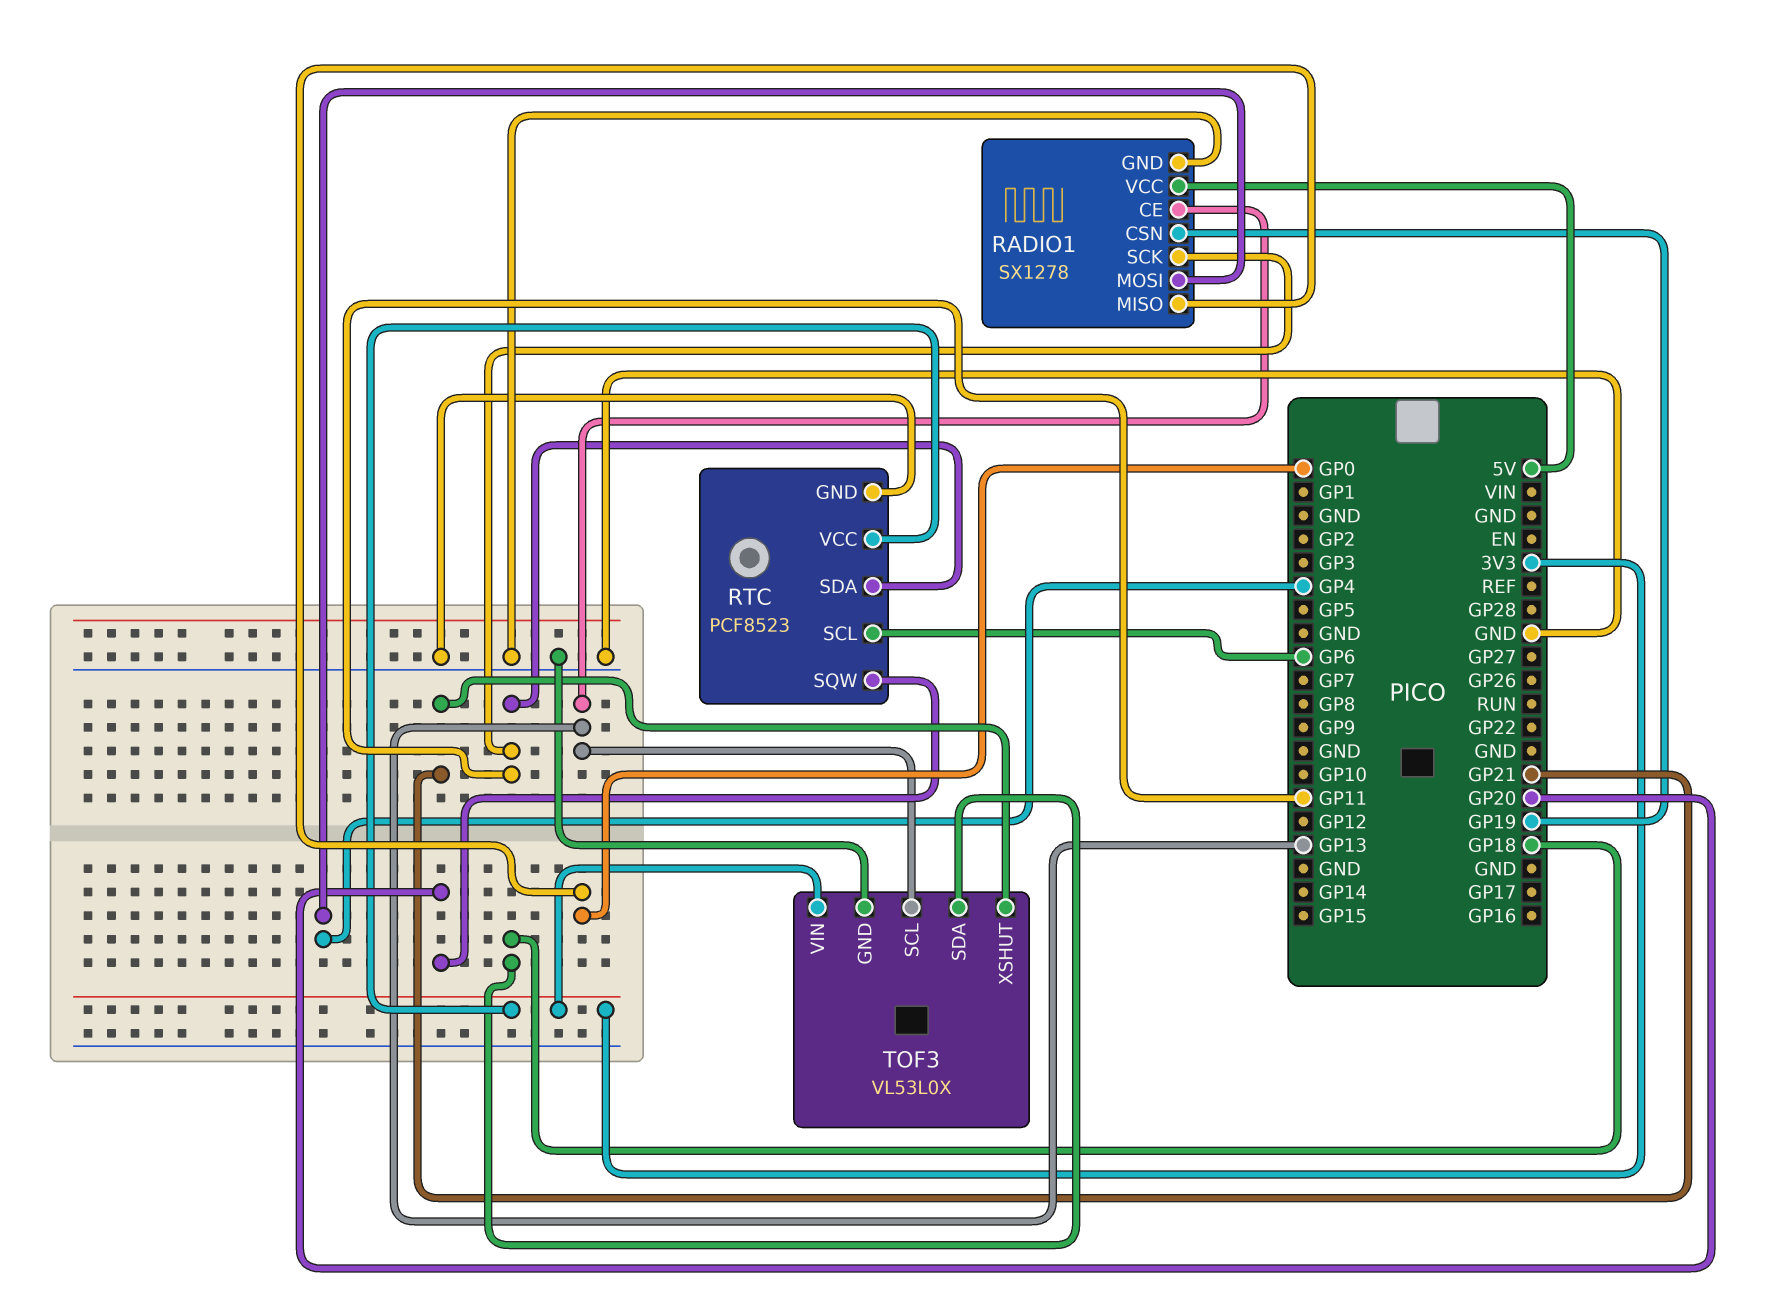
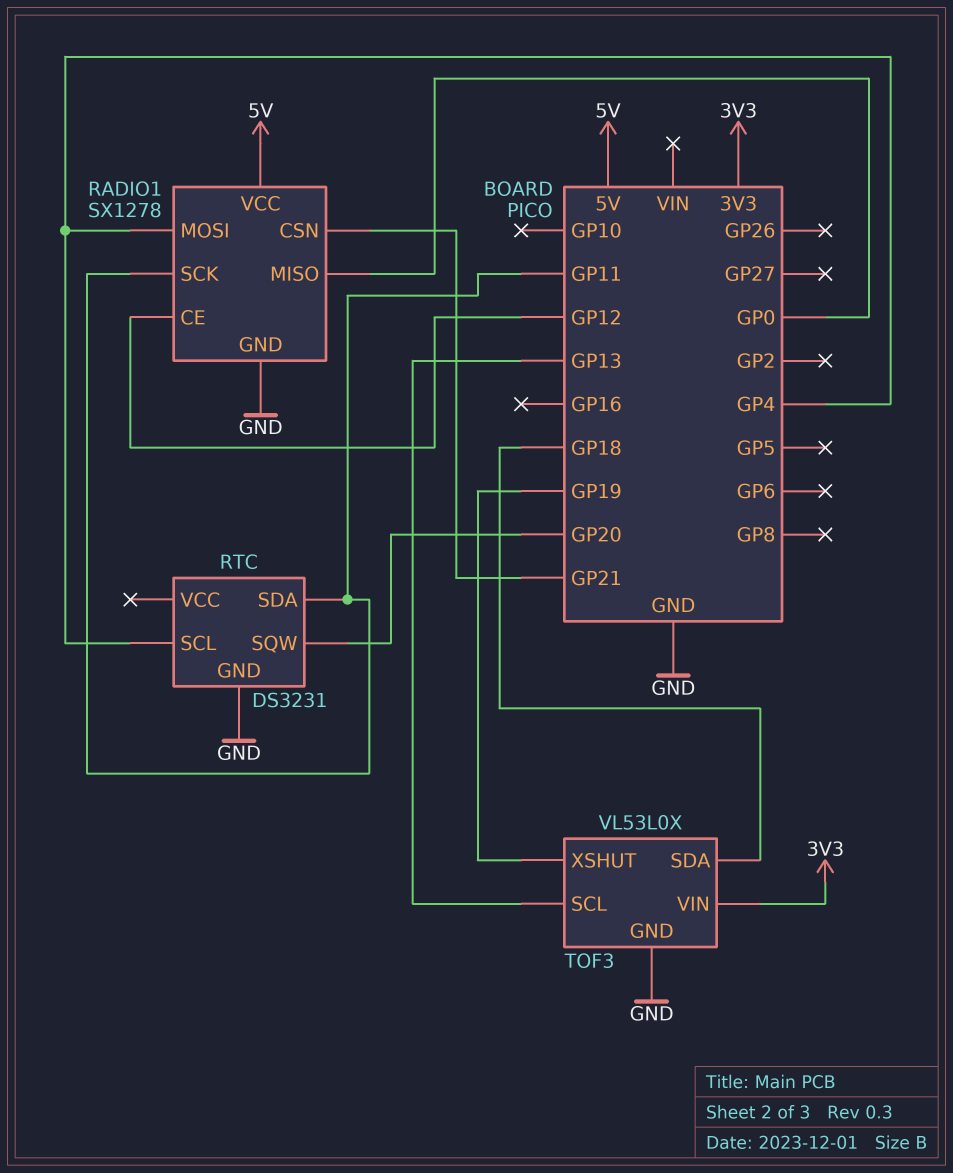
RADIO1 pin CE: GP13 -> GP12
RADIO1 pin CSN: GP19 -> GP21
RTC: PCF8523 -> DS3231
RTC pin SCL: GP6 -> GP4
RTC pin VCC: 3V3 -> none
TOF3 pin XSHUT: GP21 -> GP19

